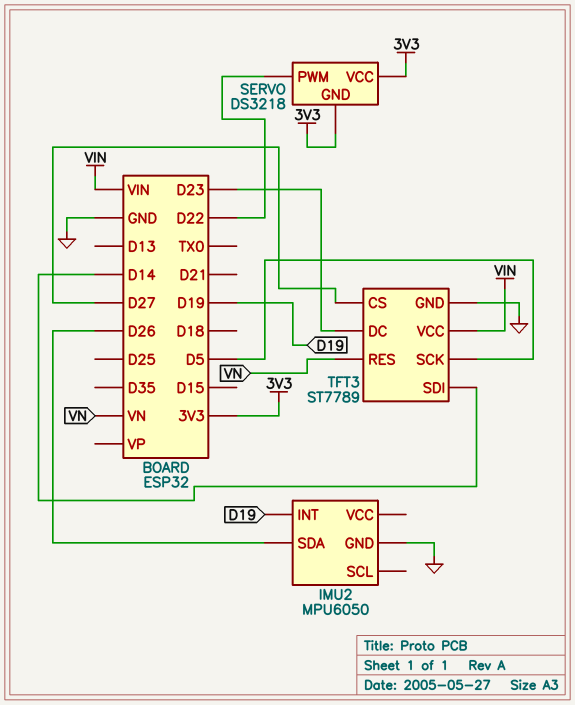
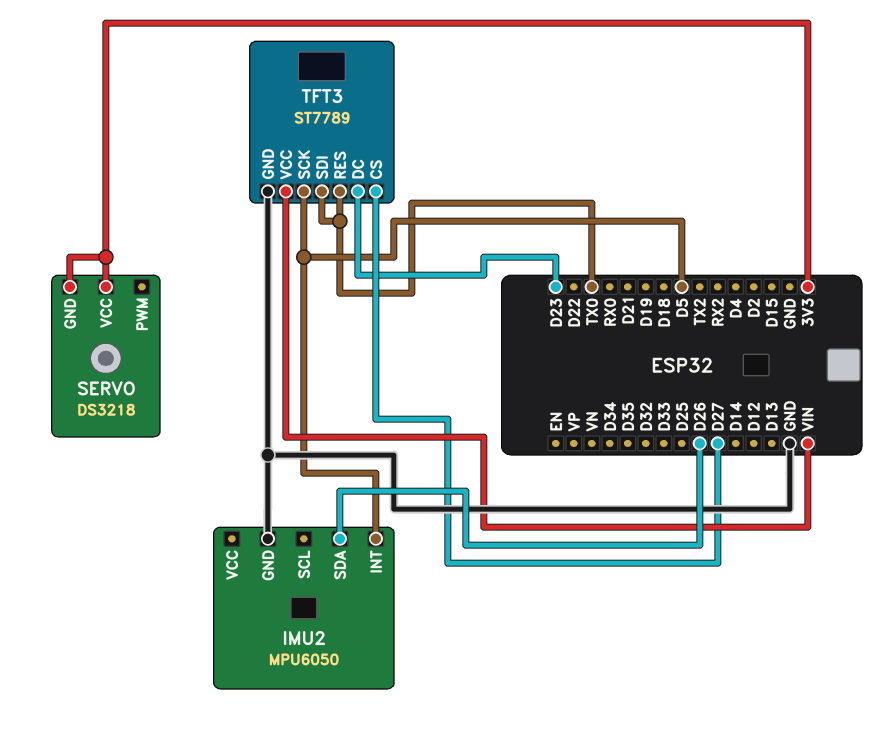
IMU2 pin INT: D19 -> D5
SERVO pin PWM: D22 -> none
TFT3 pin RES: VN -> TX0
TFT3 pin SDI: D14 -> TX0

